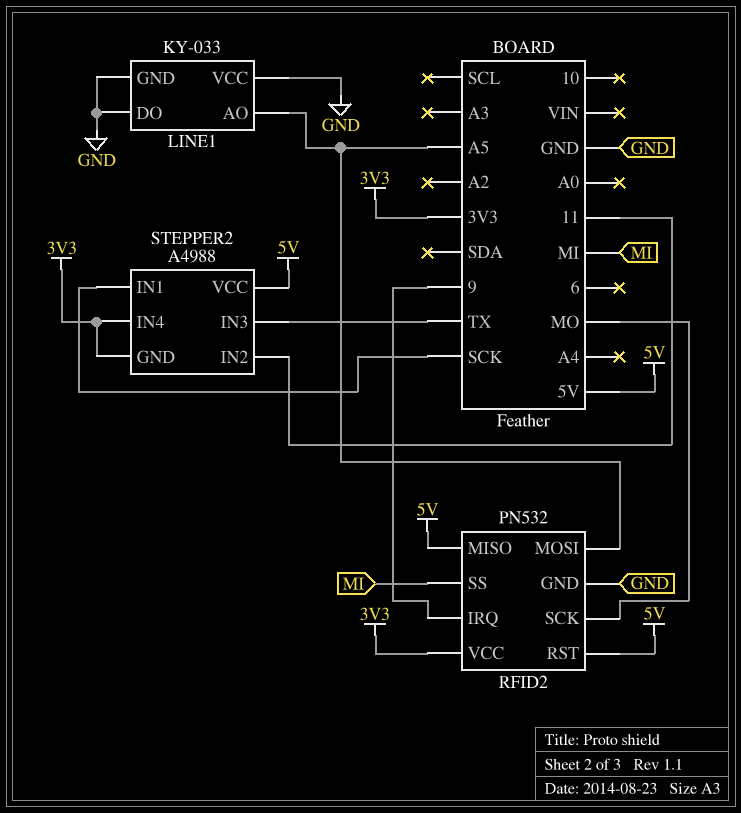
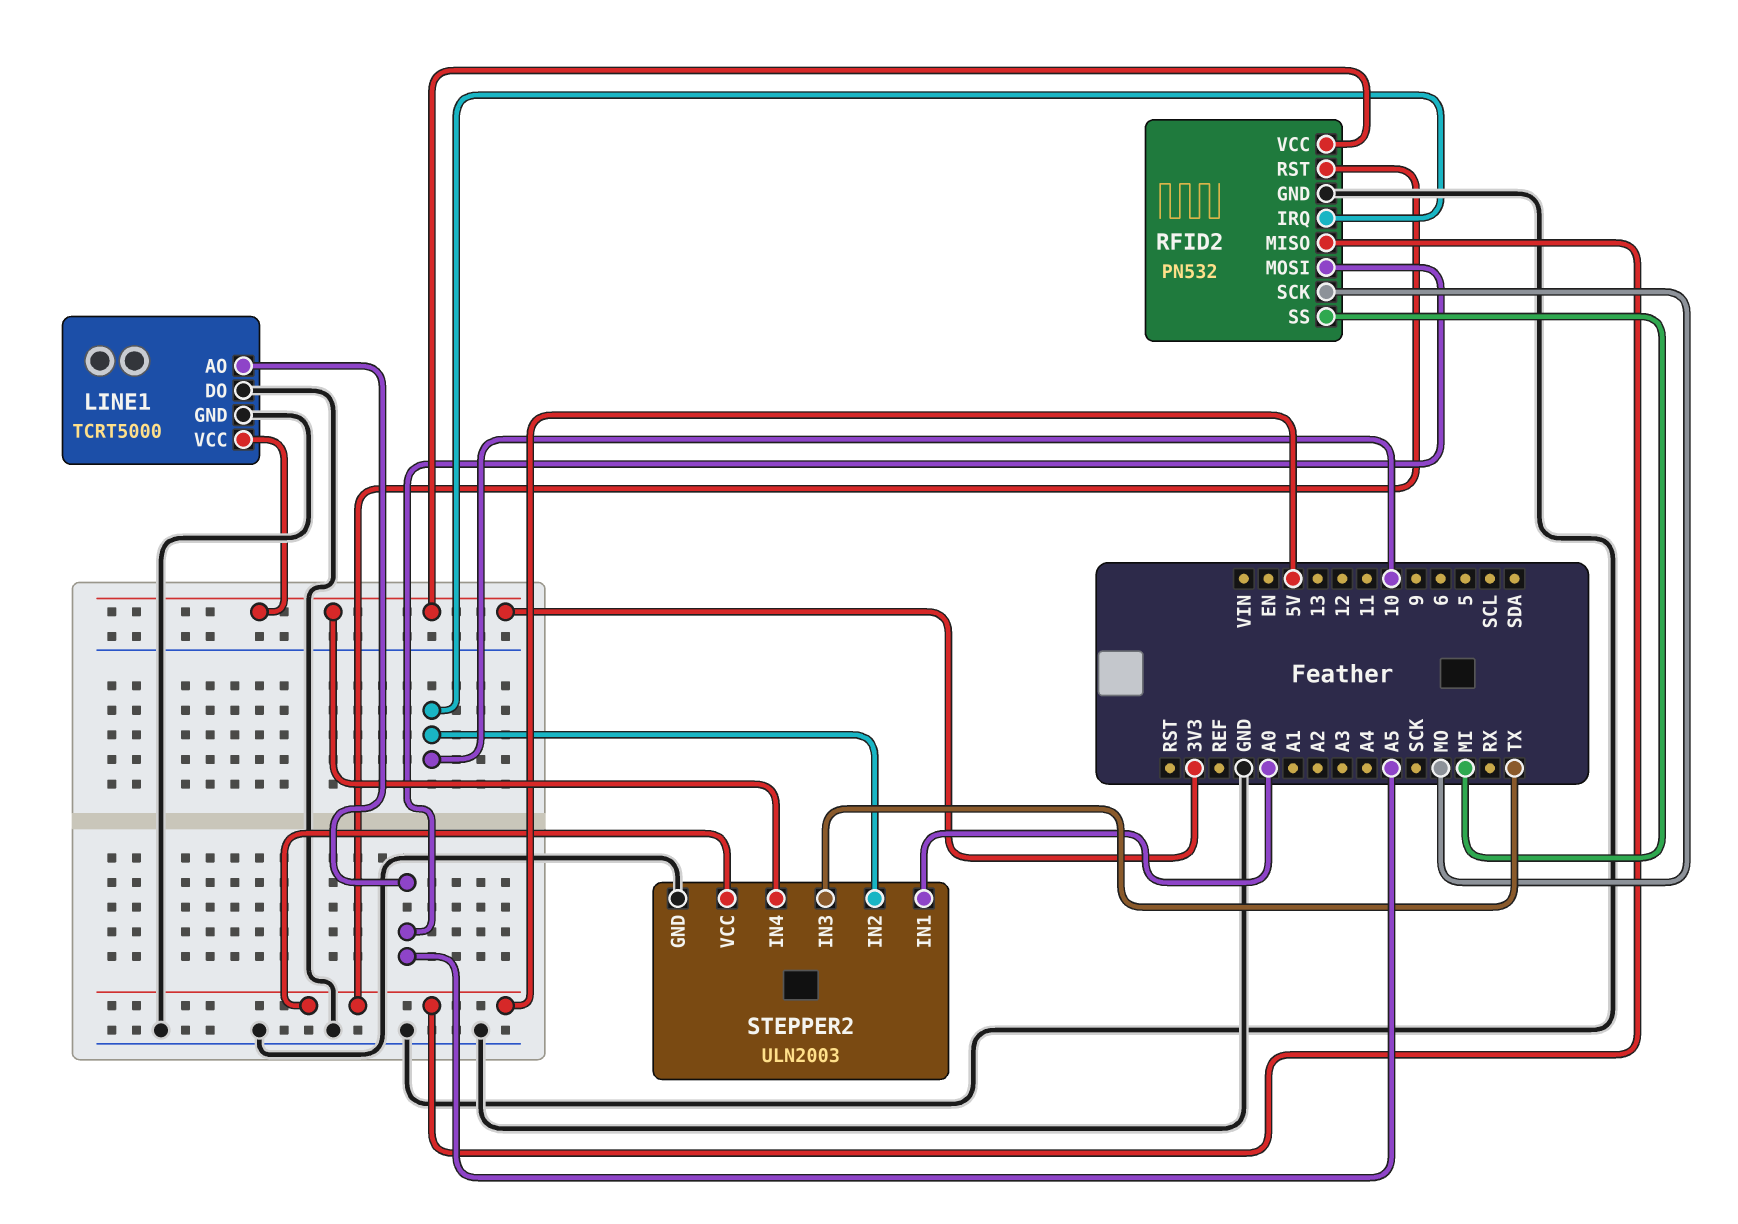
LINE1: KY-033 -> TCRT5000
LINE1 pin VCC: GND -> 3V3
RFID2 pin IRQ: 9 -> 10
STEPPER2: A4988 -> ULN2003
STEPPER2 pin GND: 3V3 -> GND
STEPPER2 pin IN1: SCK -> A0
STEPPER2 pin IN2: 11 -> 10

